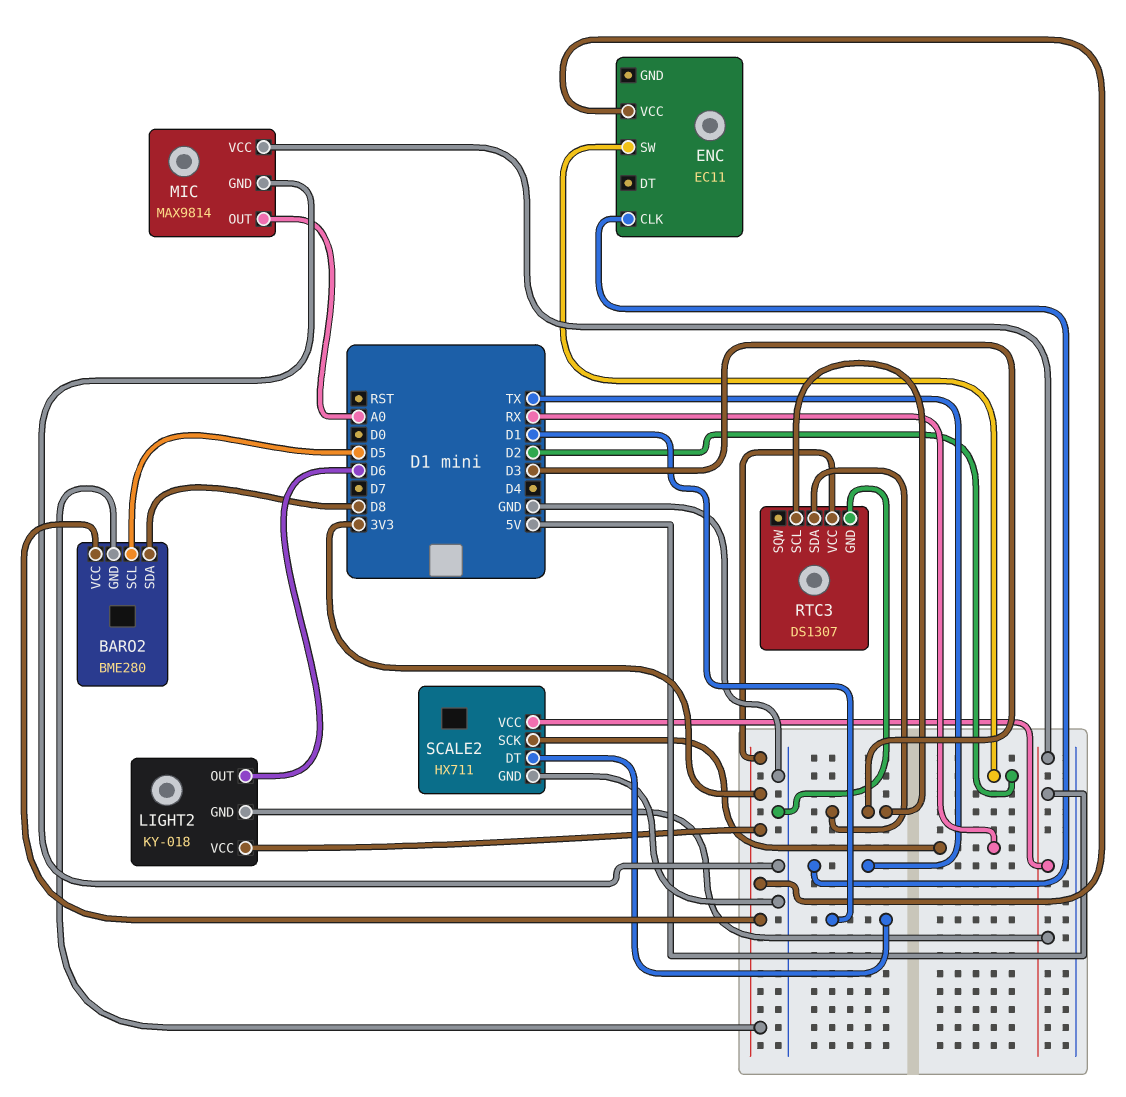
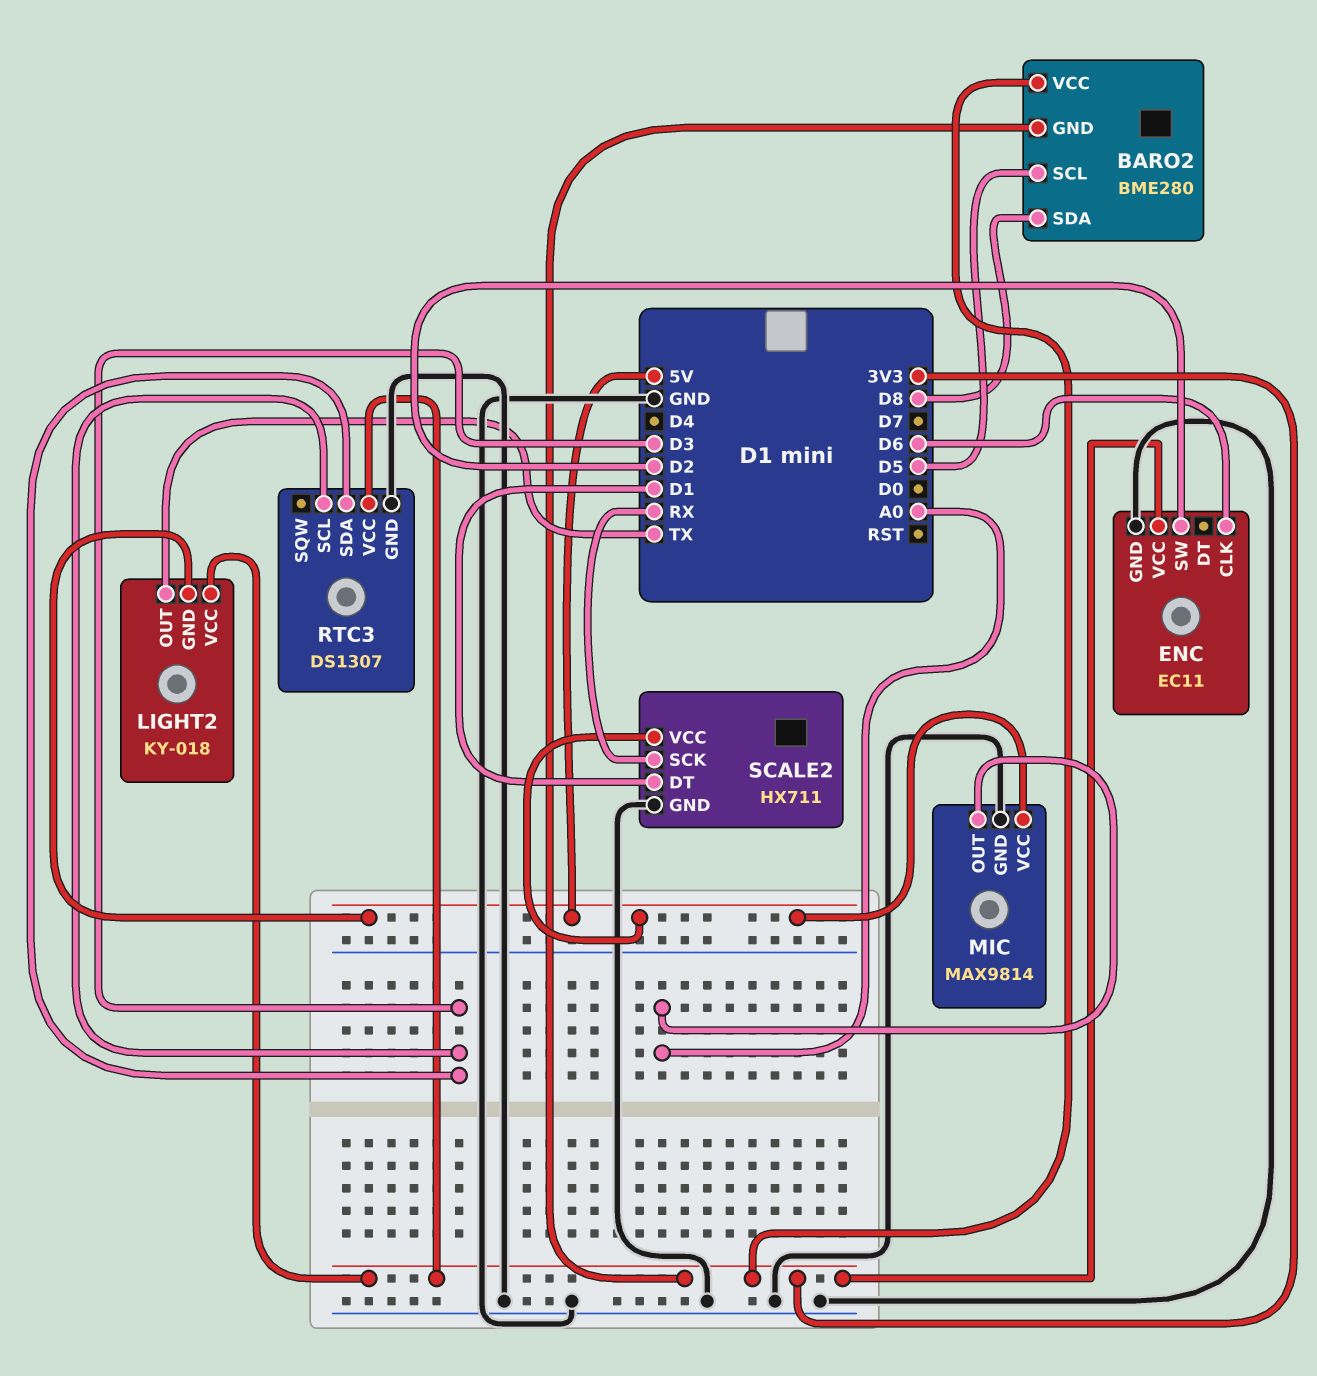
ENC pin CLK: TX -> D6
ENC pin GND: none -> GND
LIGHT2 pin OUT: D6 -> TX

